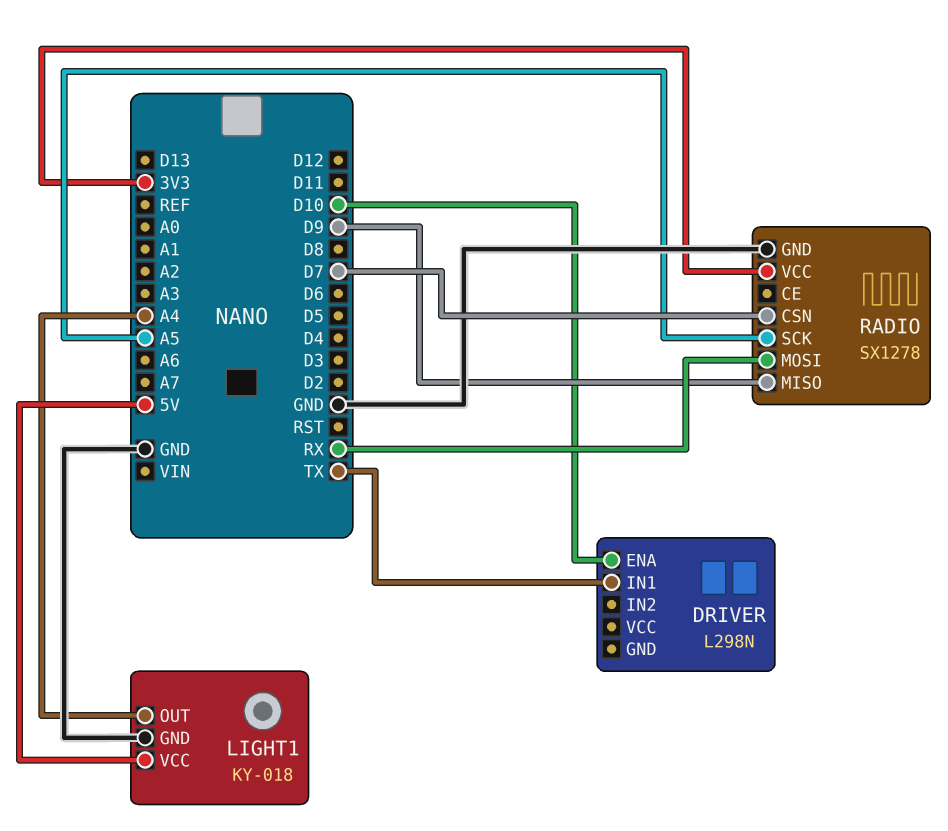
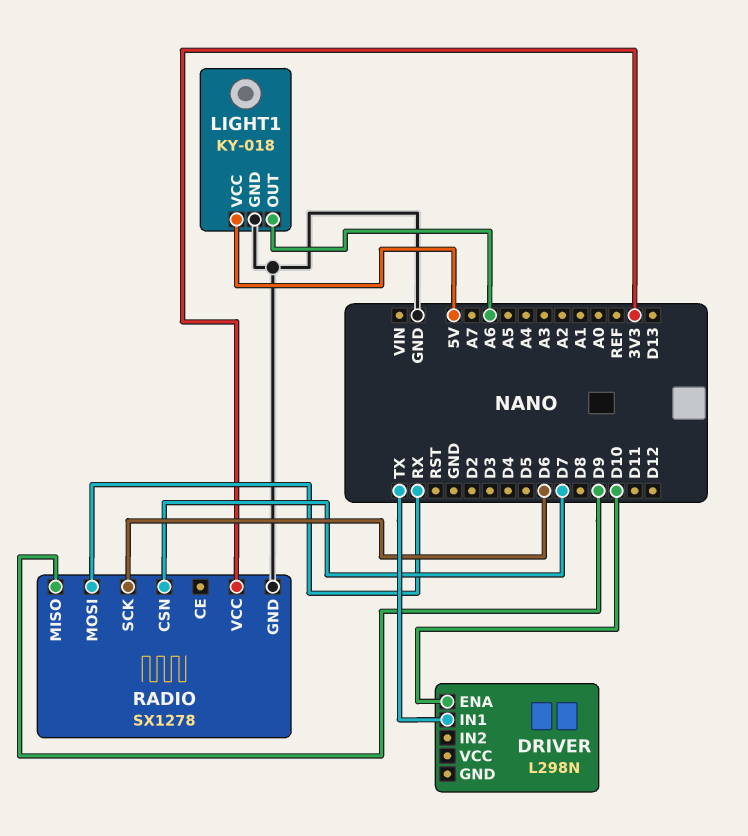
LIGHT1 pin OUT: A4 -> A6
RADIO pin SCK: A5 -> D6

